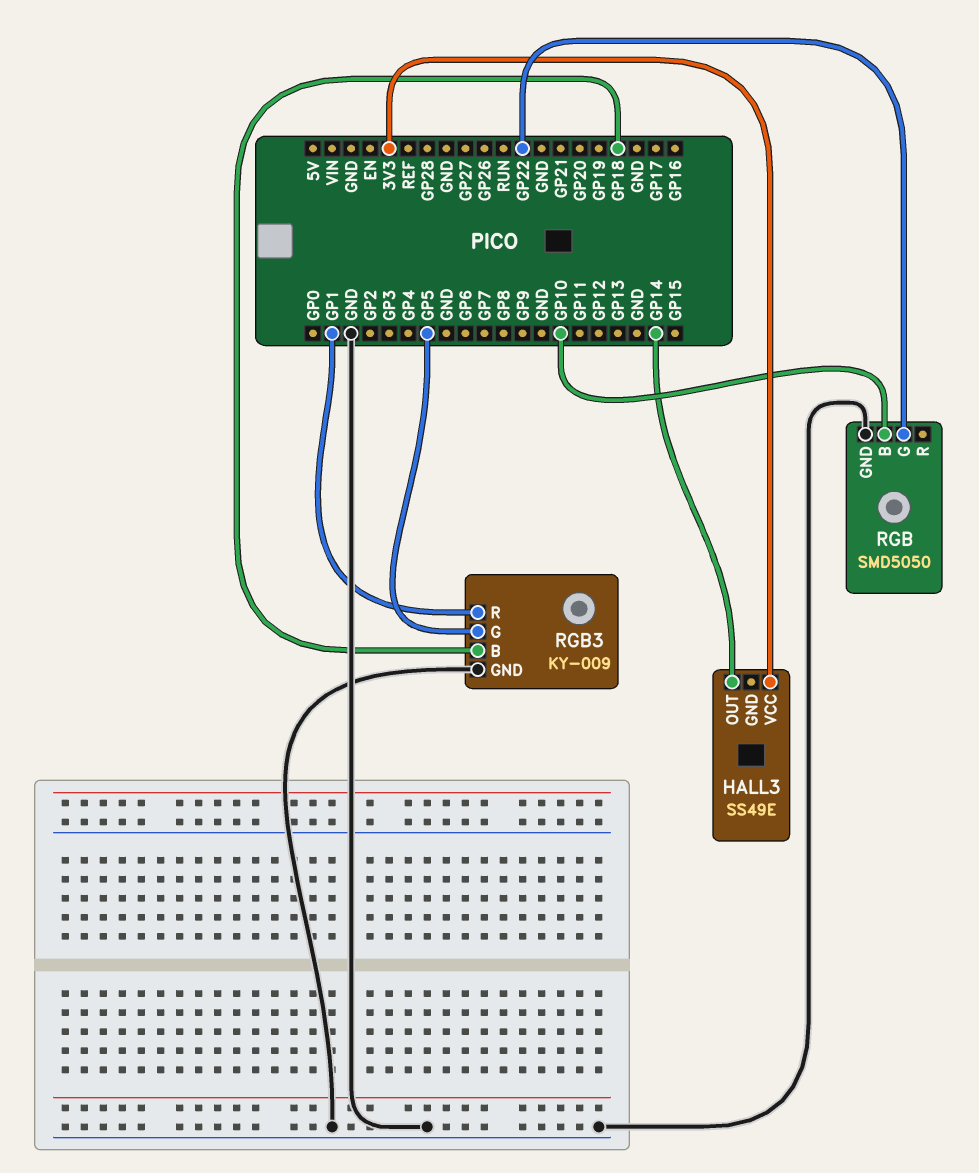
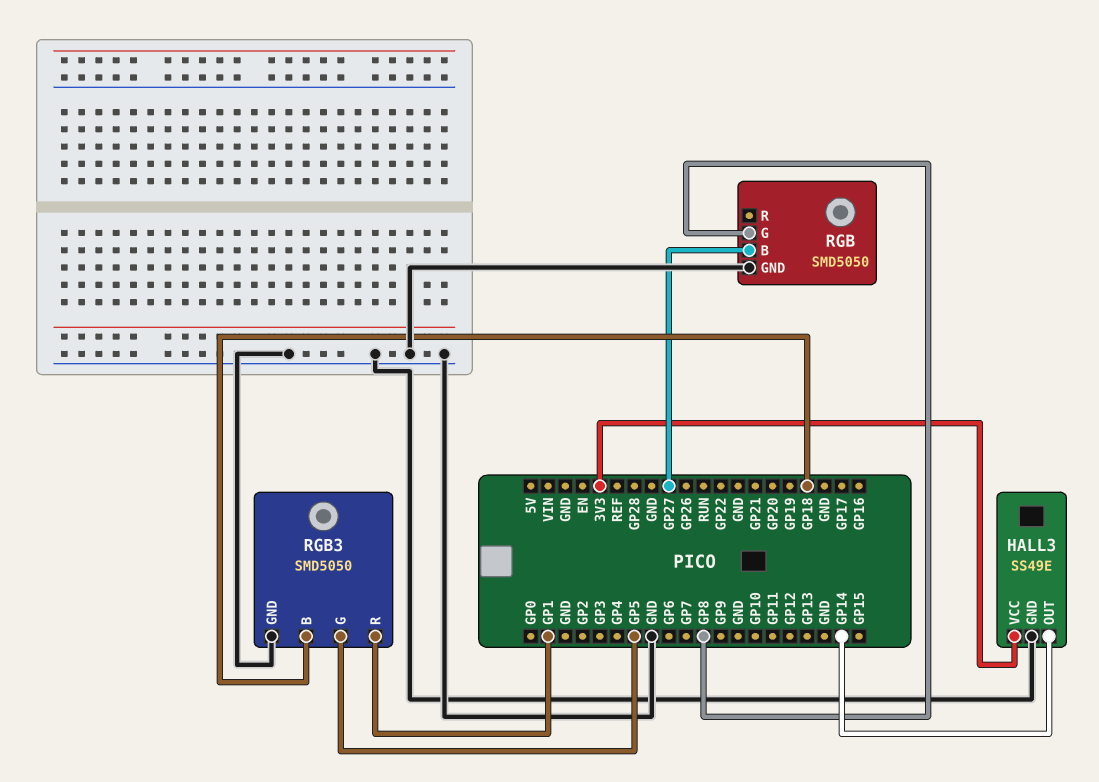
HALL3 pin GND: none -> GND
RGB pin B: GP10 -> GP27
RGB pin G: GP22 -> GP8
RGB3: KY-009 -> SMD5050

